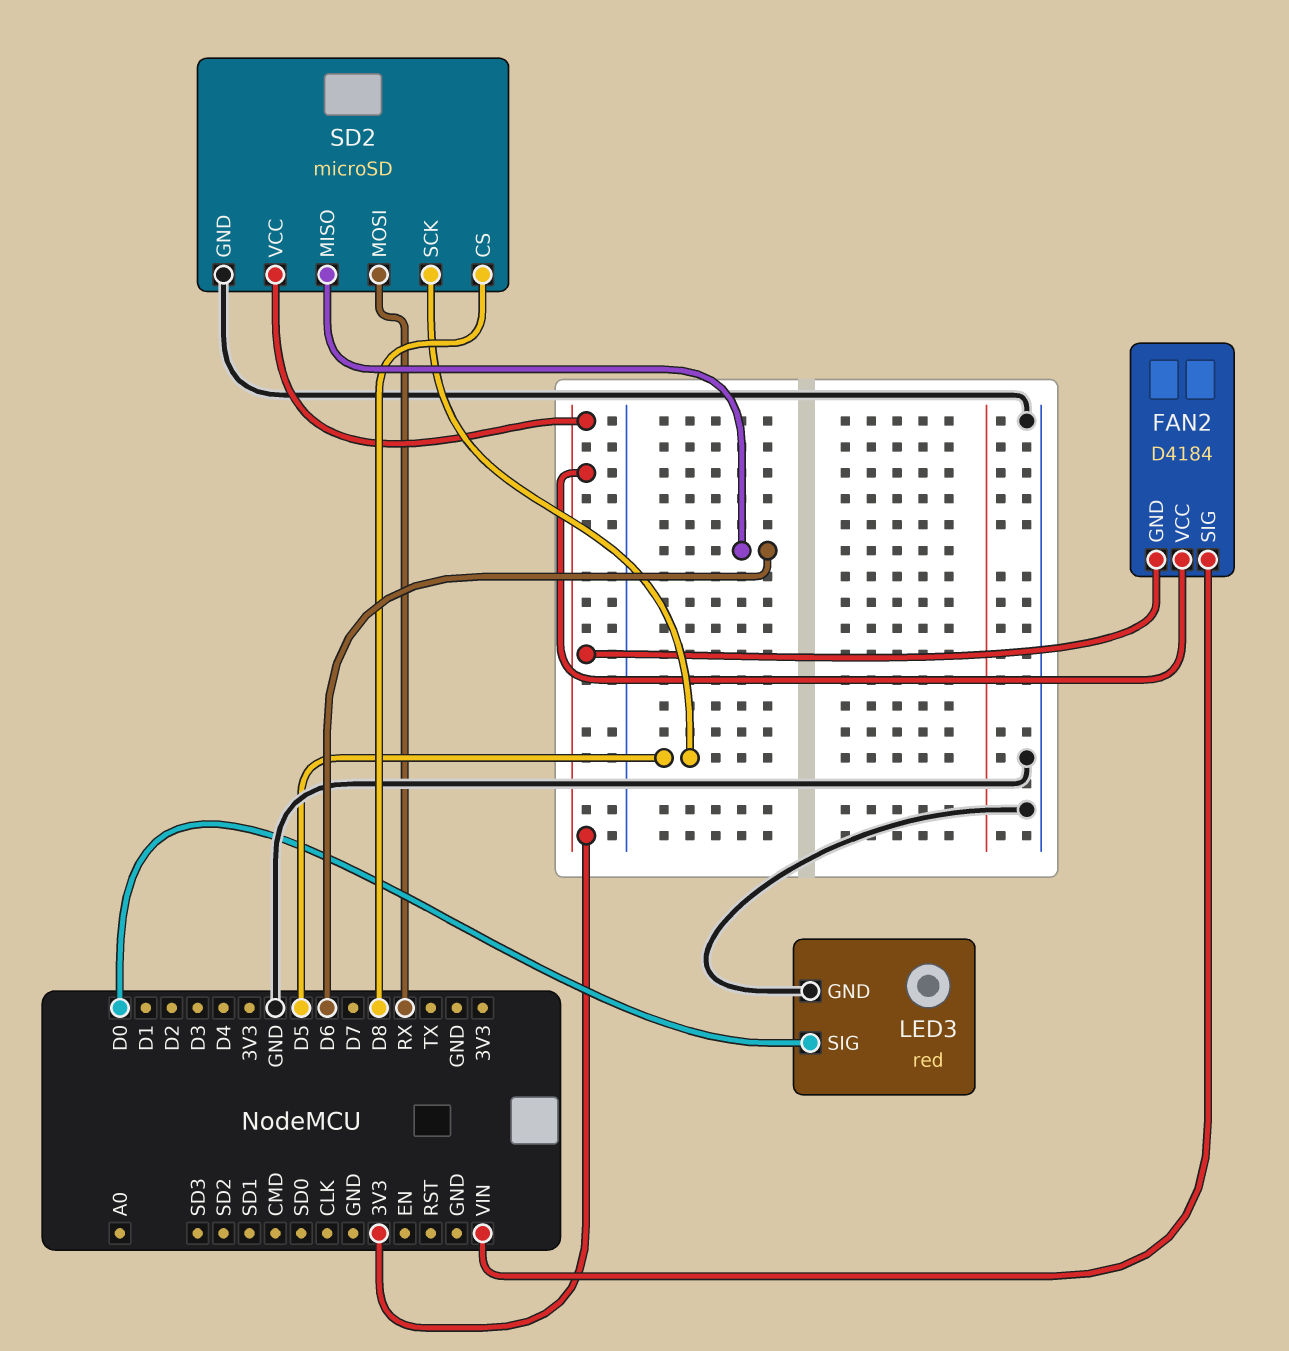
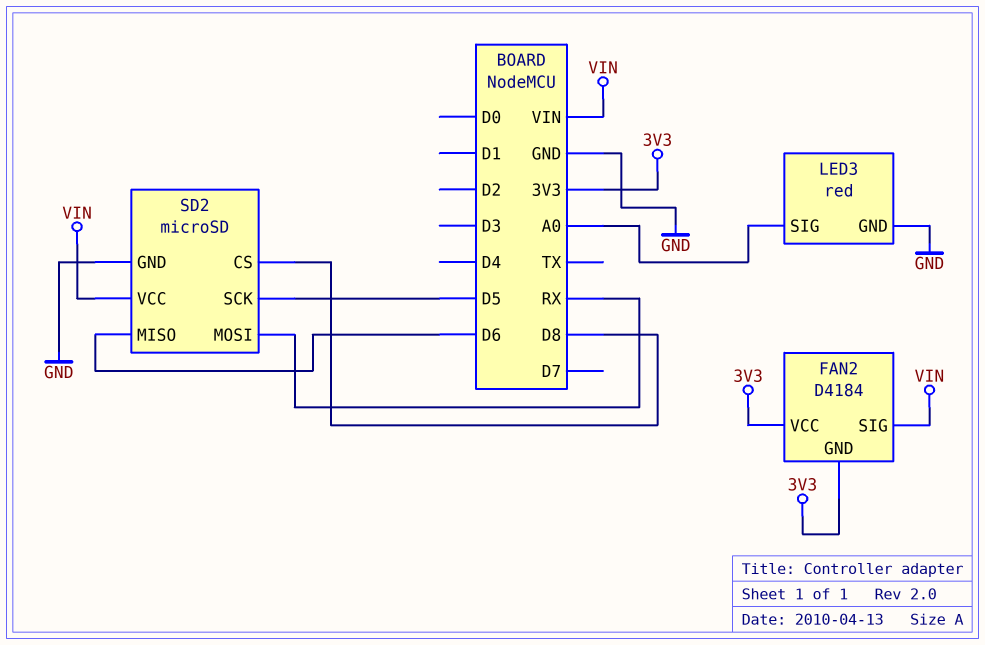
LED3 pin SIG: D0 -> A0
SD2 pin VCC: 3V3 -> VIN

